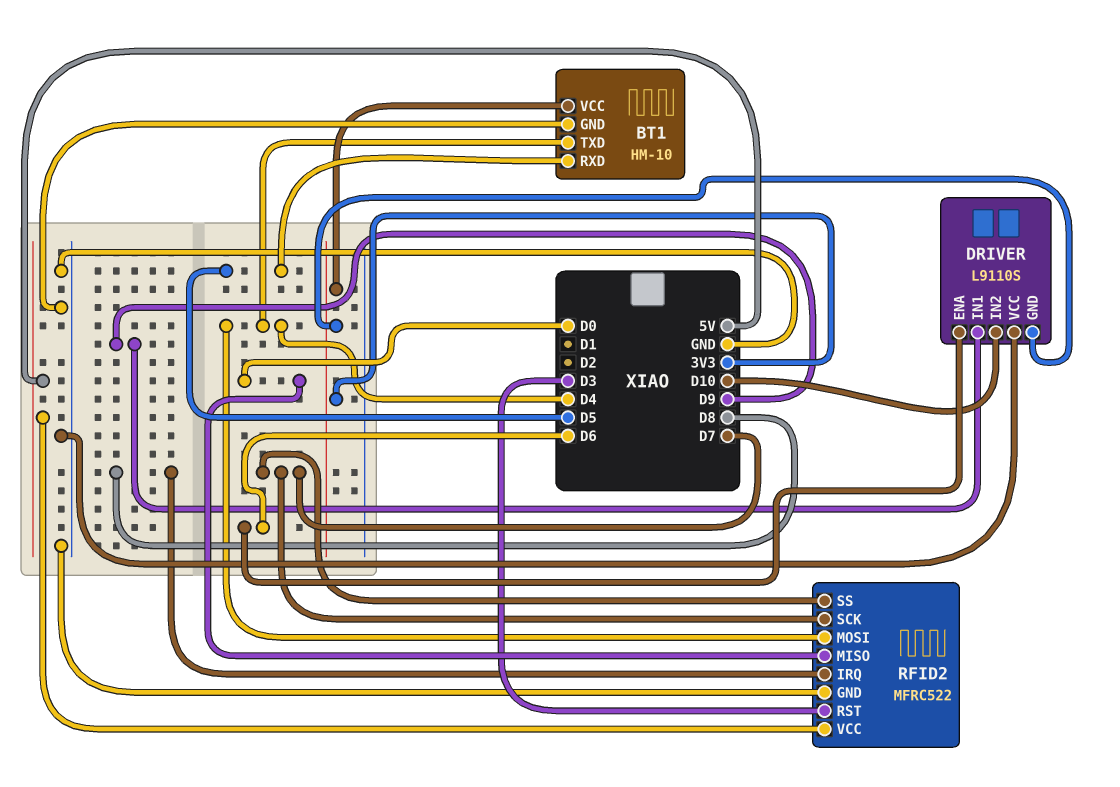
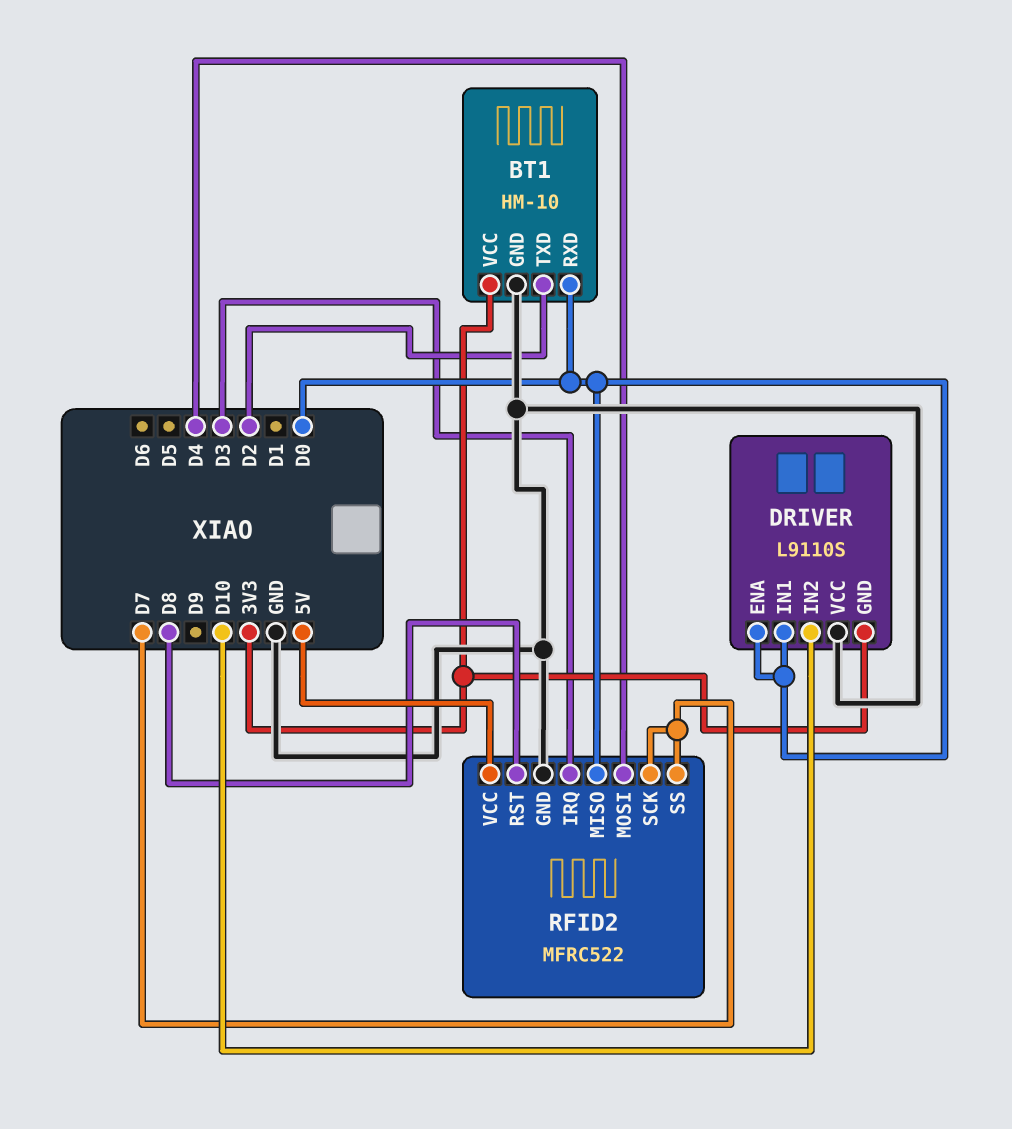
BT1 pin RXD: D5 -> D0
BT1 pin TXD: D4 -> D2
DRIVER pin ENA: D6 -> D0
DRIVER pin IN1: D9 -> D0
RFID2 pin IRQ: D8 -> D3
RFID2 pin RST: D3 -> D8

